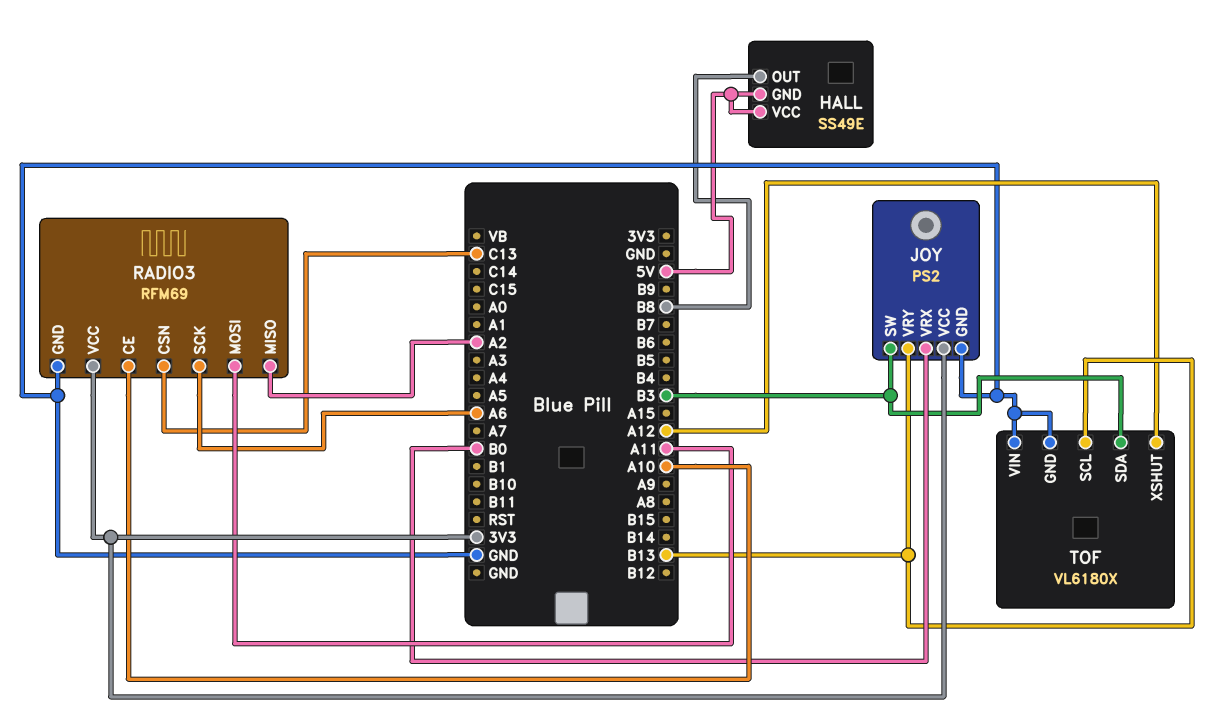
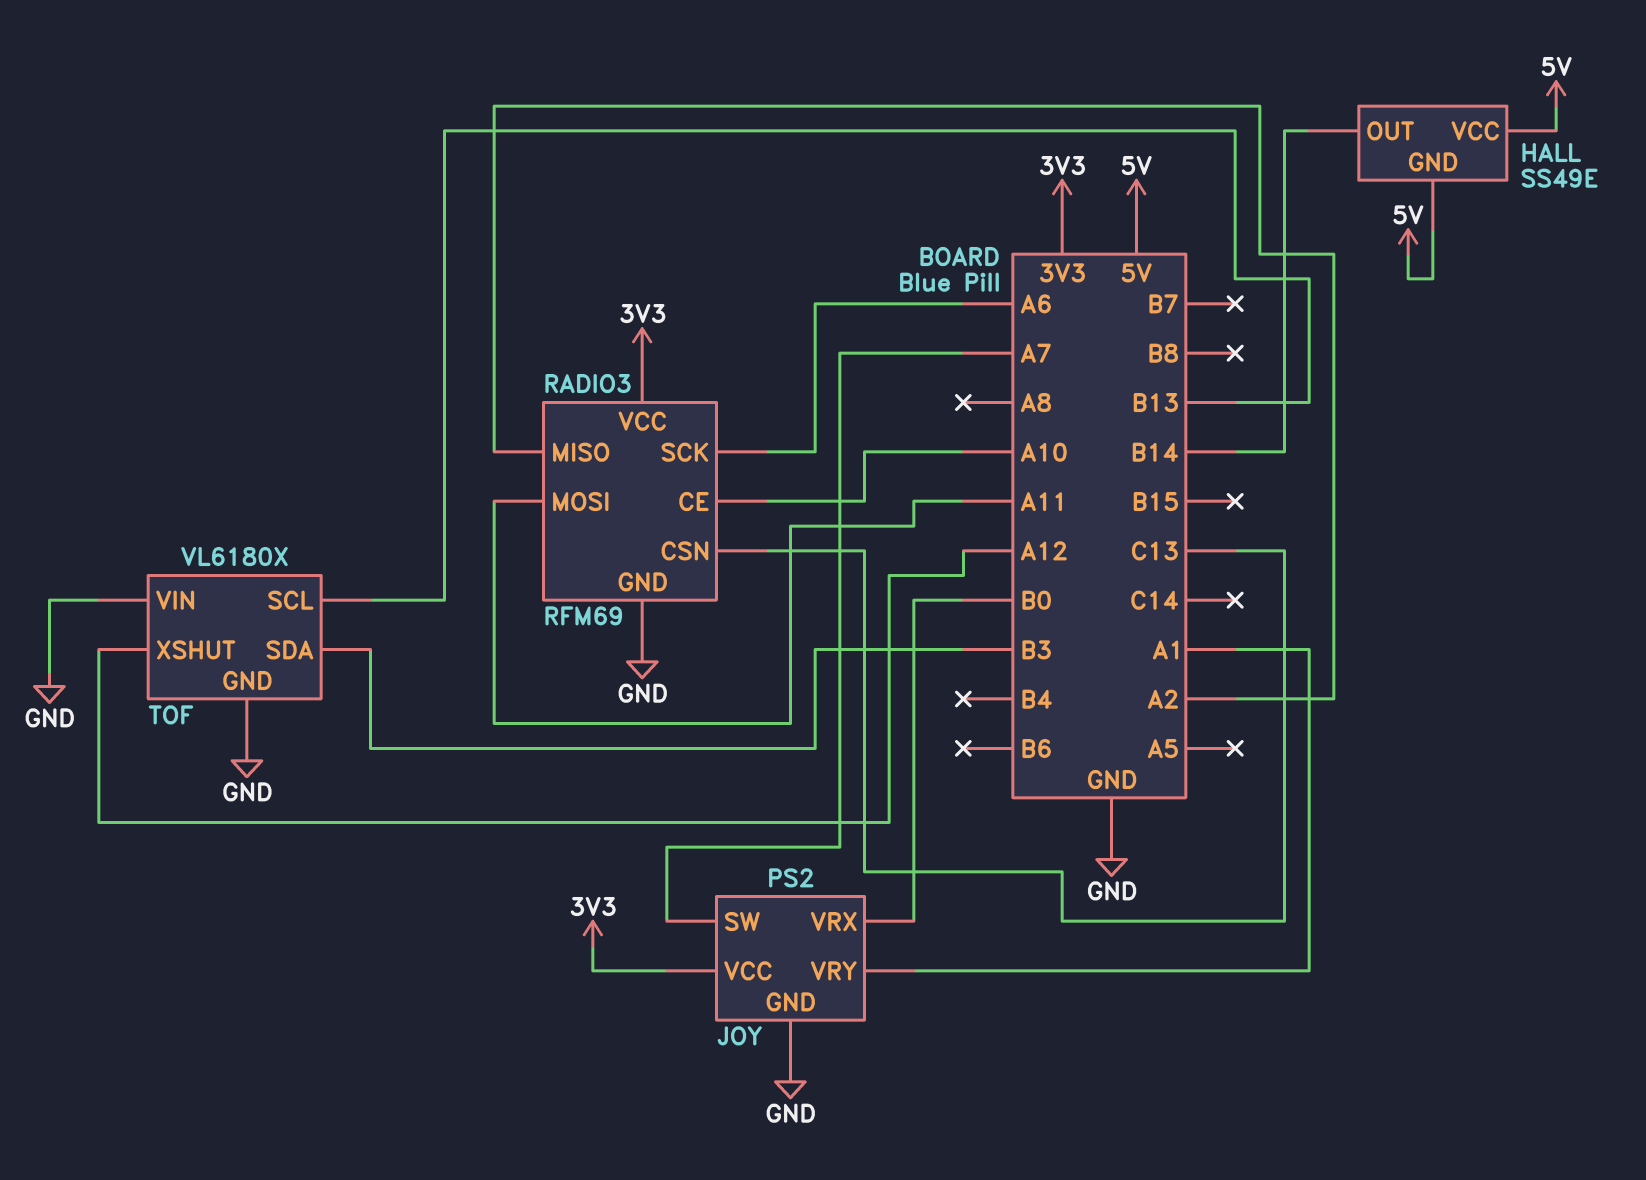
HALL pin OUT: B8 -> B14
JOY pin SW: B3 -> A7
JOY pin VRY: B13 -> A1

